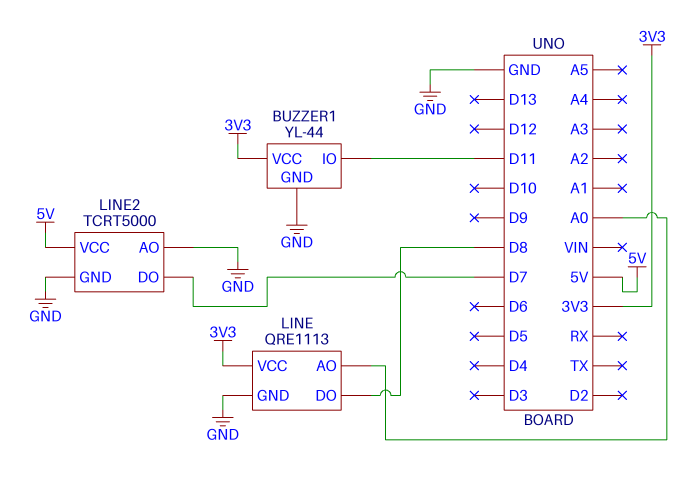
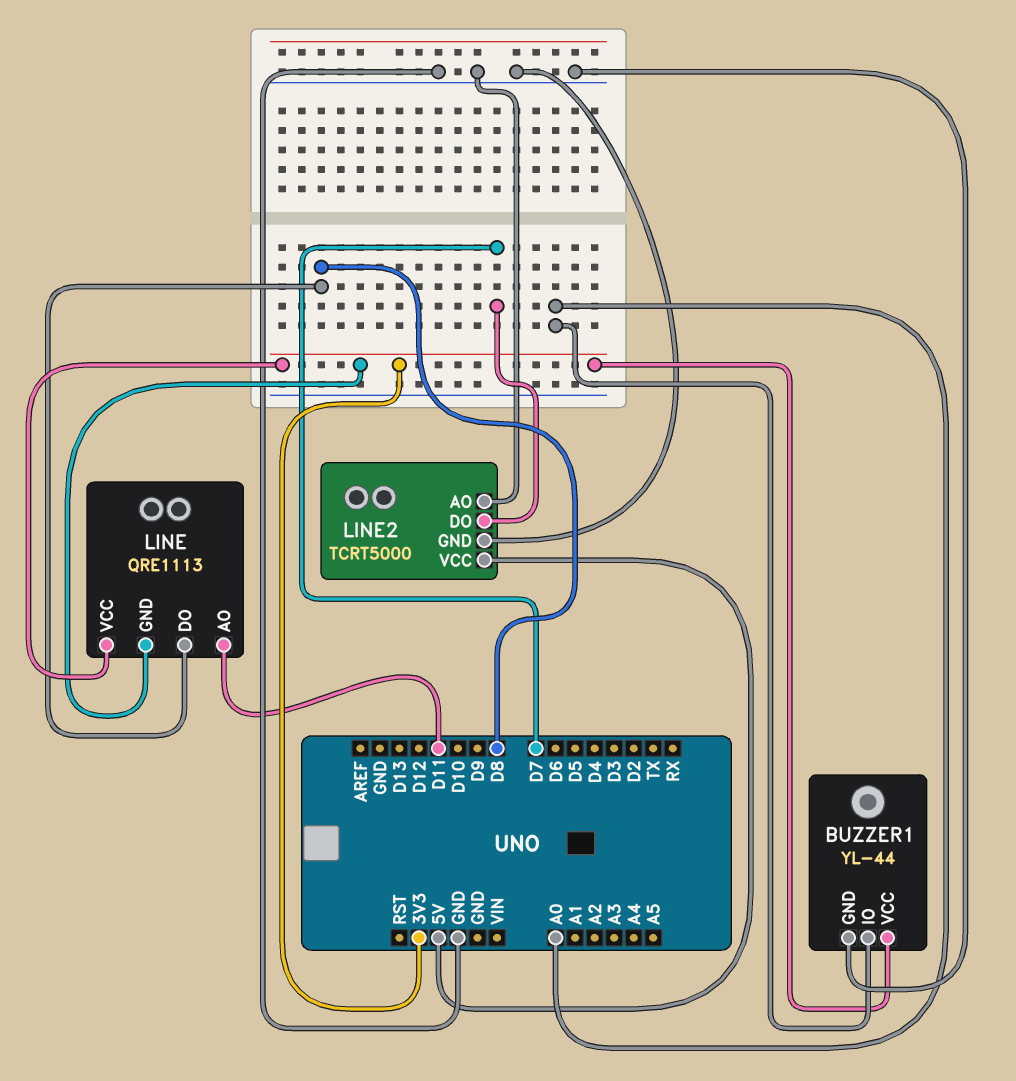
BUZZER1 pin IO: D11 -> A0
LINE pin AO: A0 -> D11
LINE pin GND: GND -> 3V3

